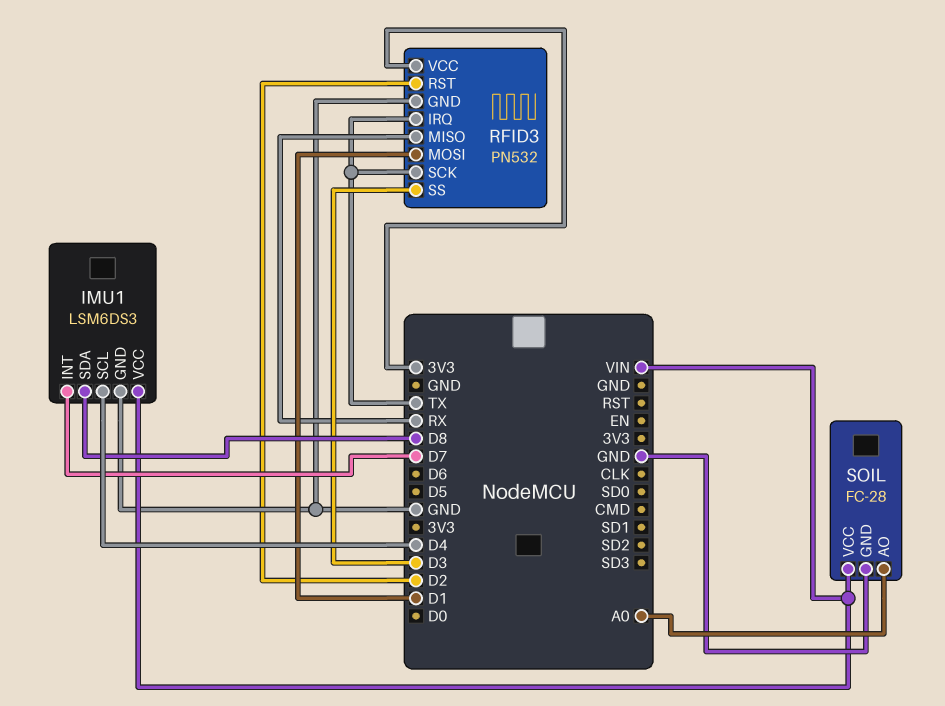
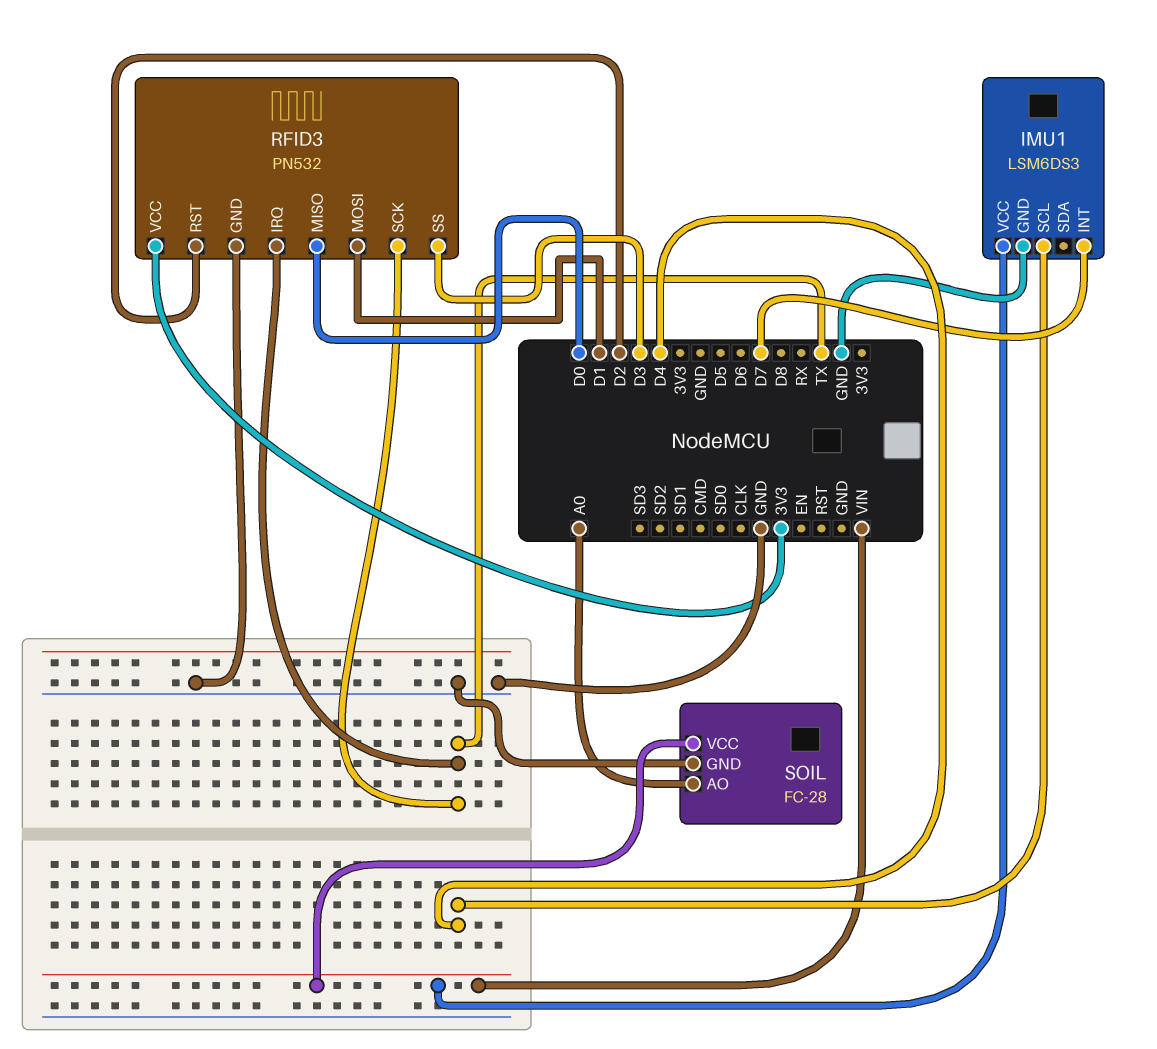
IMU1 pin SDA: D8 -> none
RFID3 pin MISO: RX -> D0

